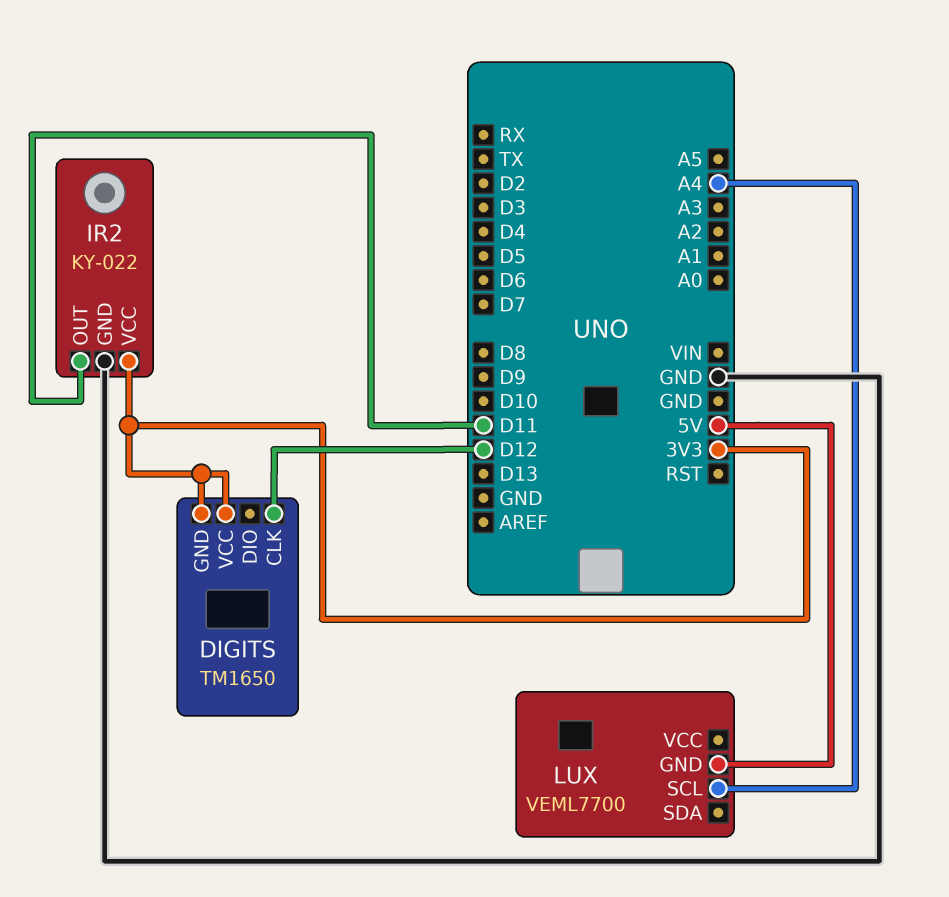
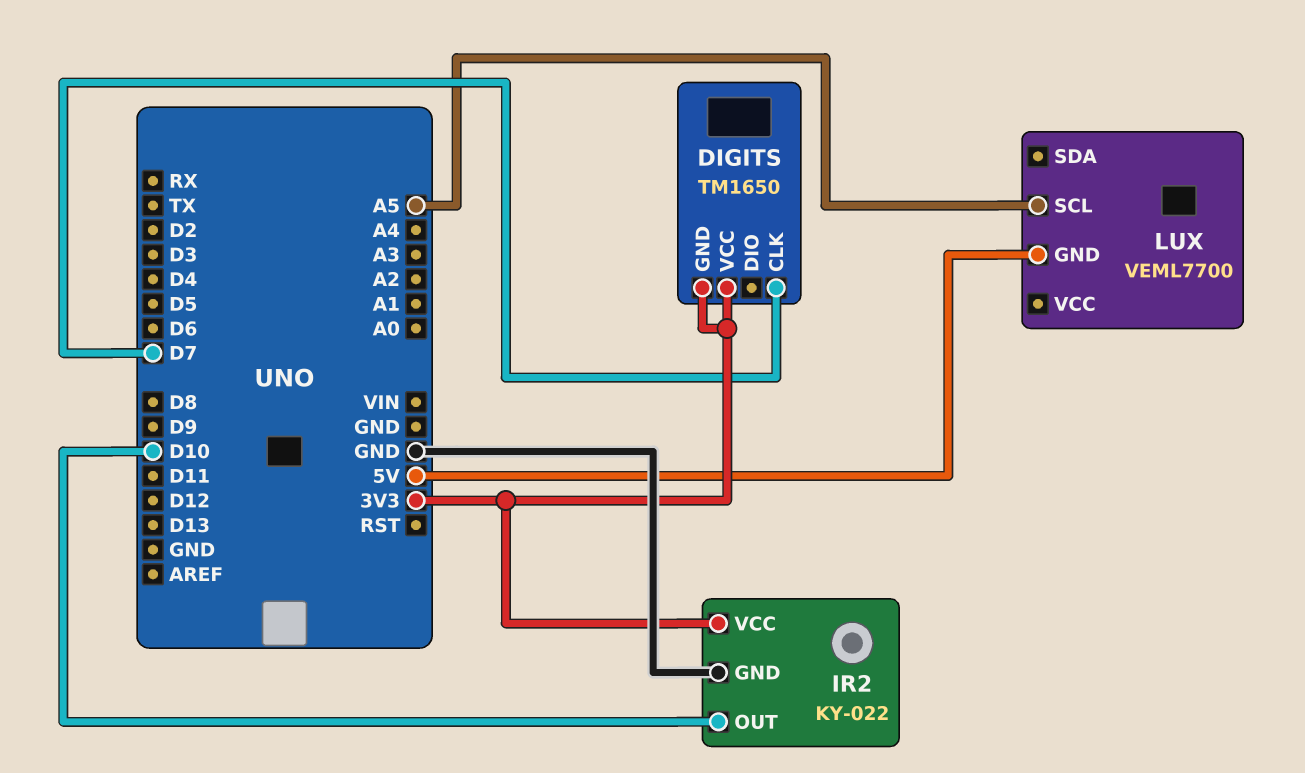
DIGITS pin CLK: D12 -> D7
IR2 pin OUT: D11 -> D10
LUX pin SCL: A4 -> A5

